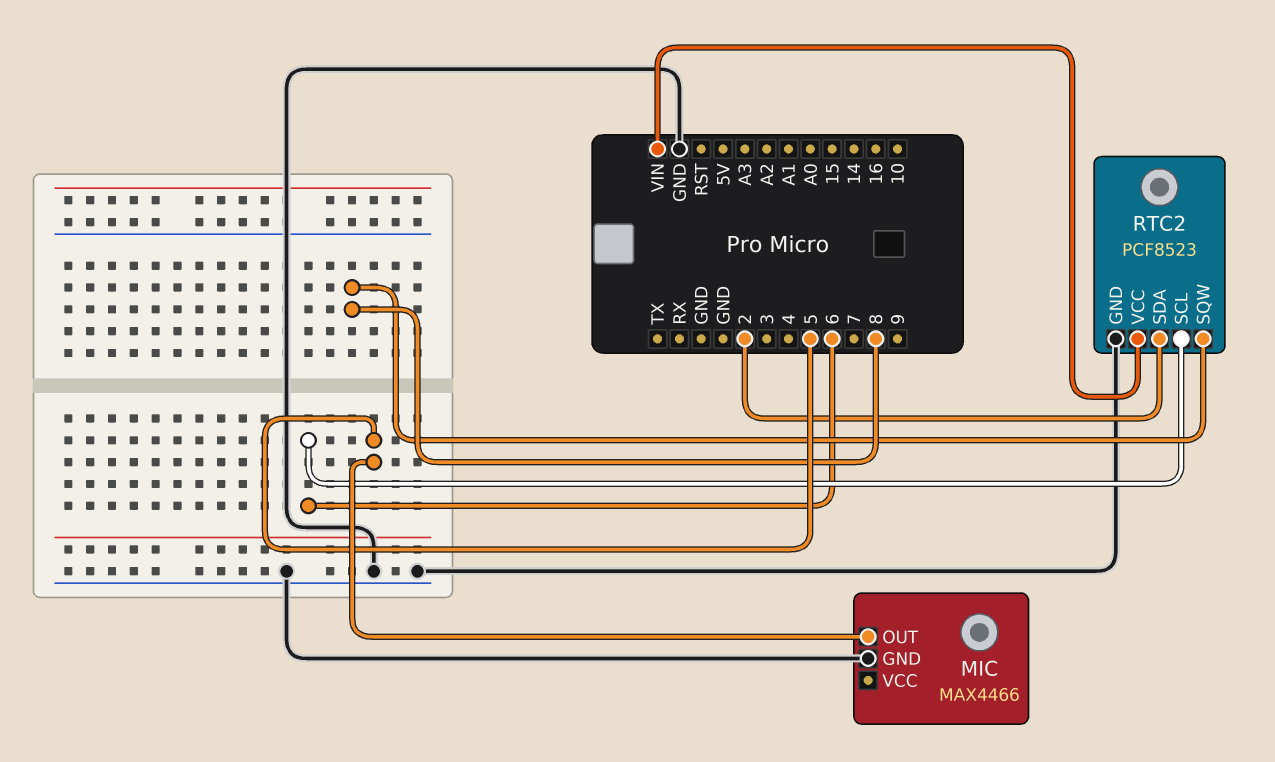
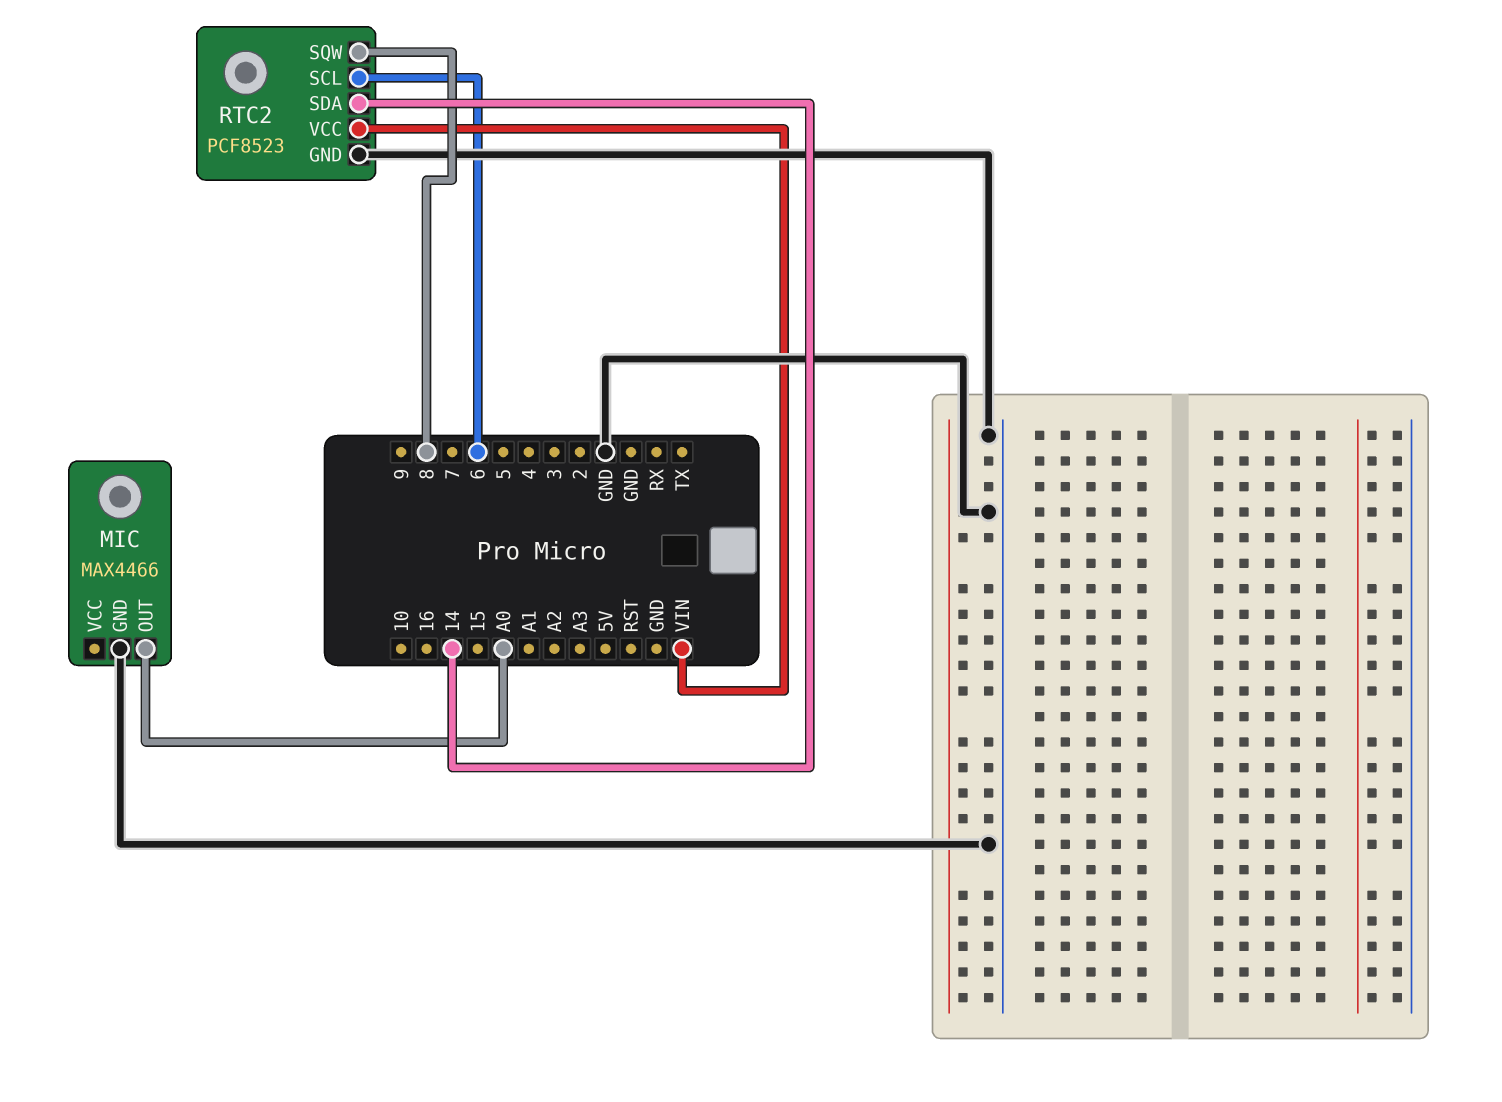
MIC pin OUT: 5 -> A0
RTC2 pin SDA: 2 -> 14

